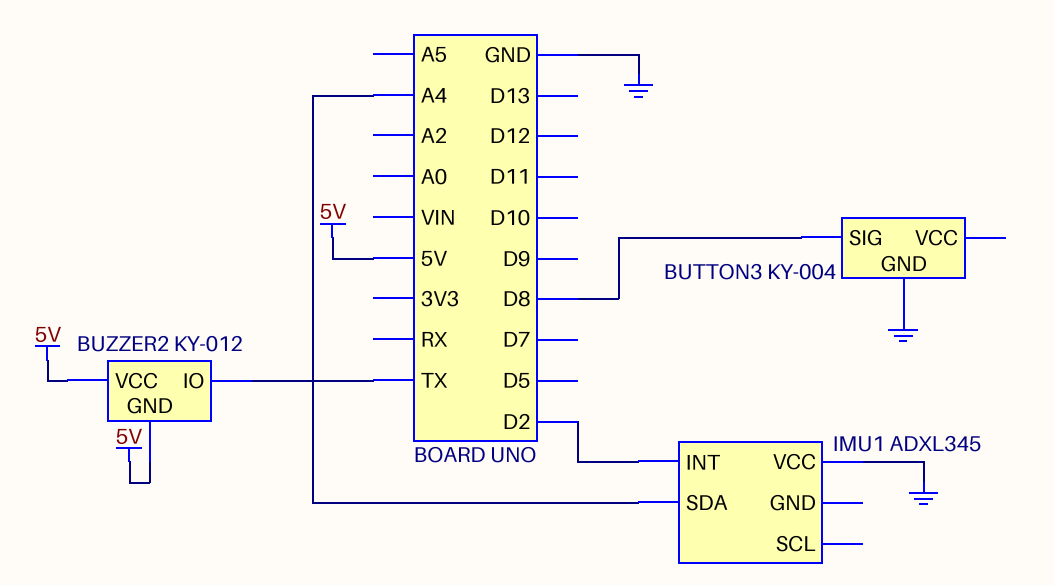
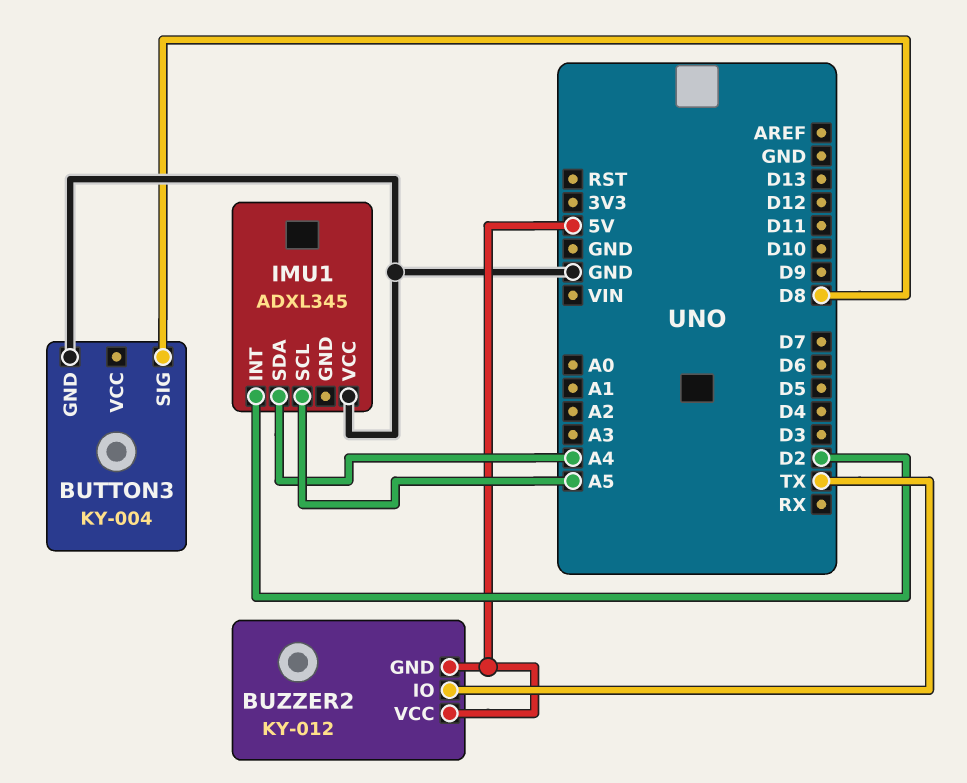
IMU1 pin SCL: none -> A5

